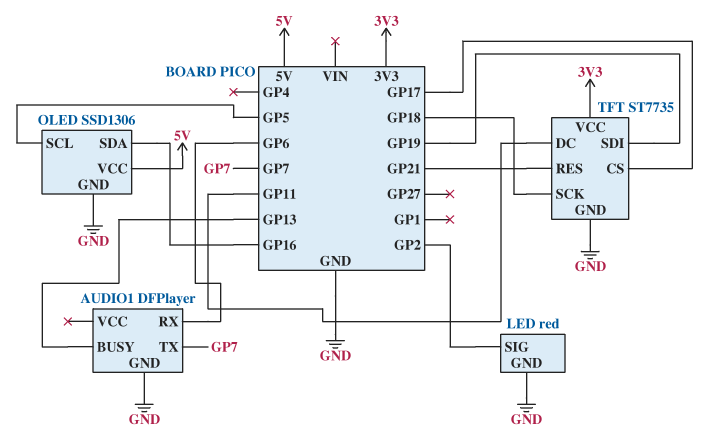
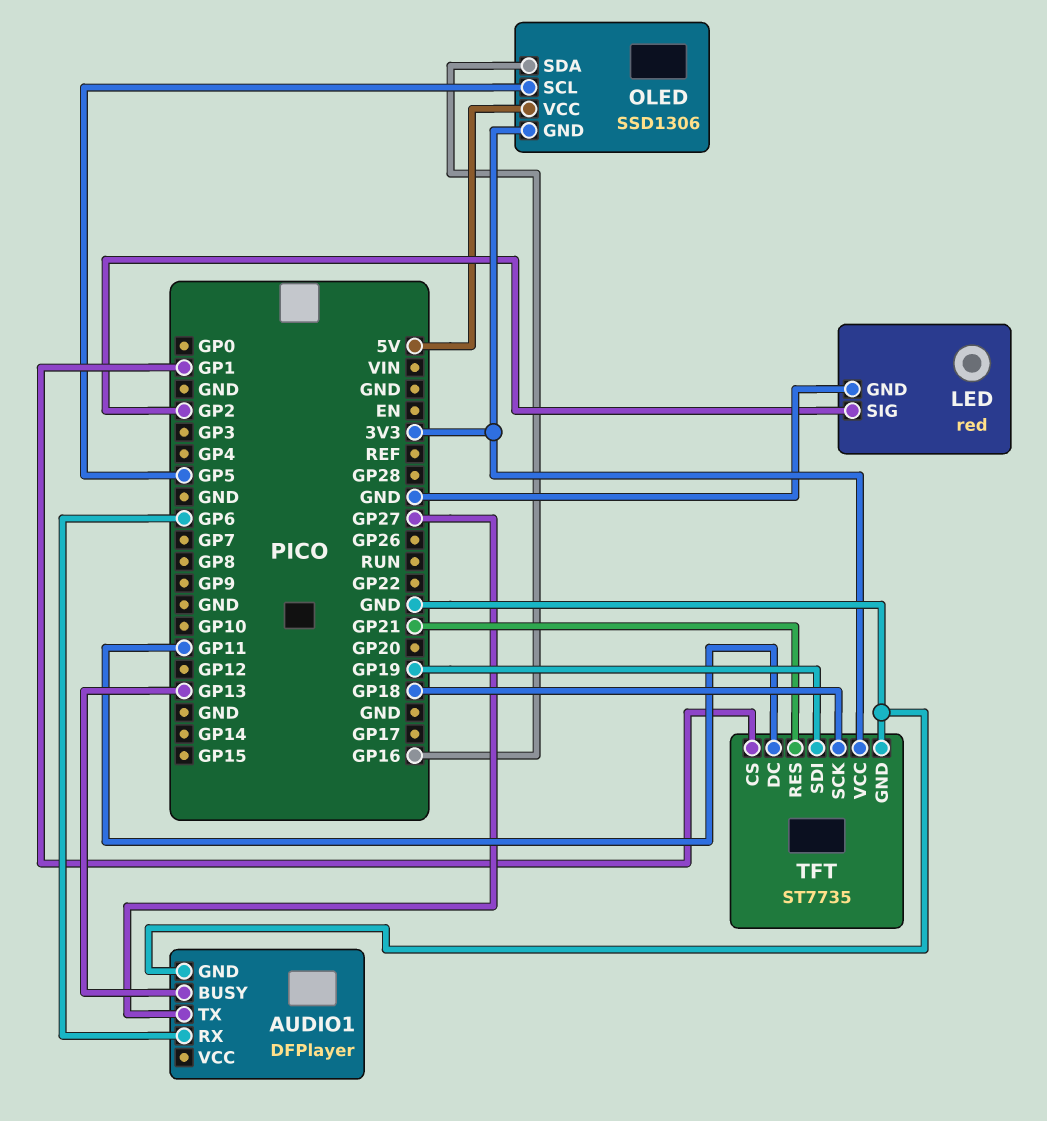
AUDIO1 pin TX: GP7 -> GP27
OLED pin GND: GND -> 3V3
TFT pin CS: GP17 -> GP1

